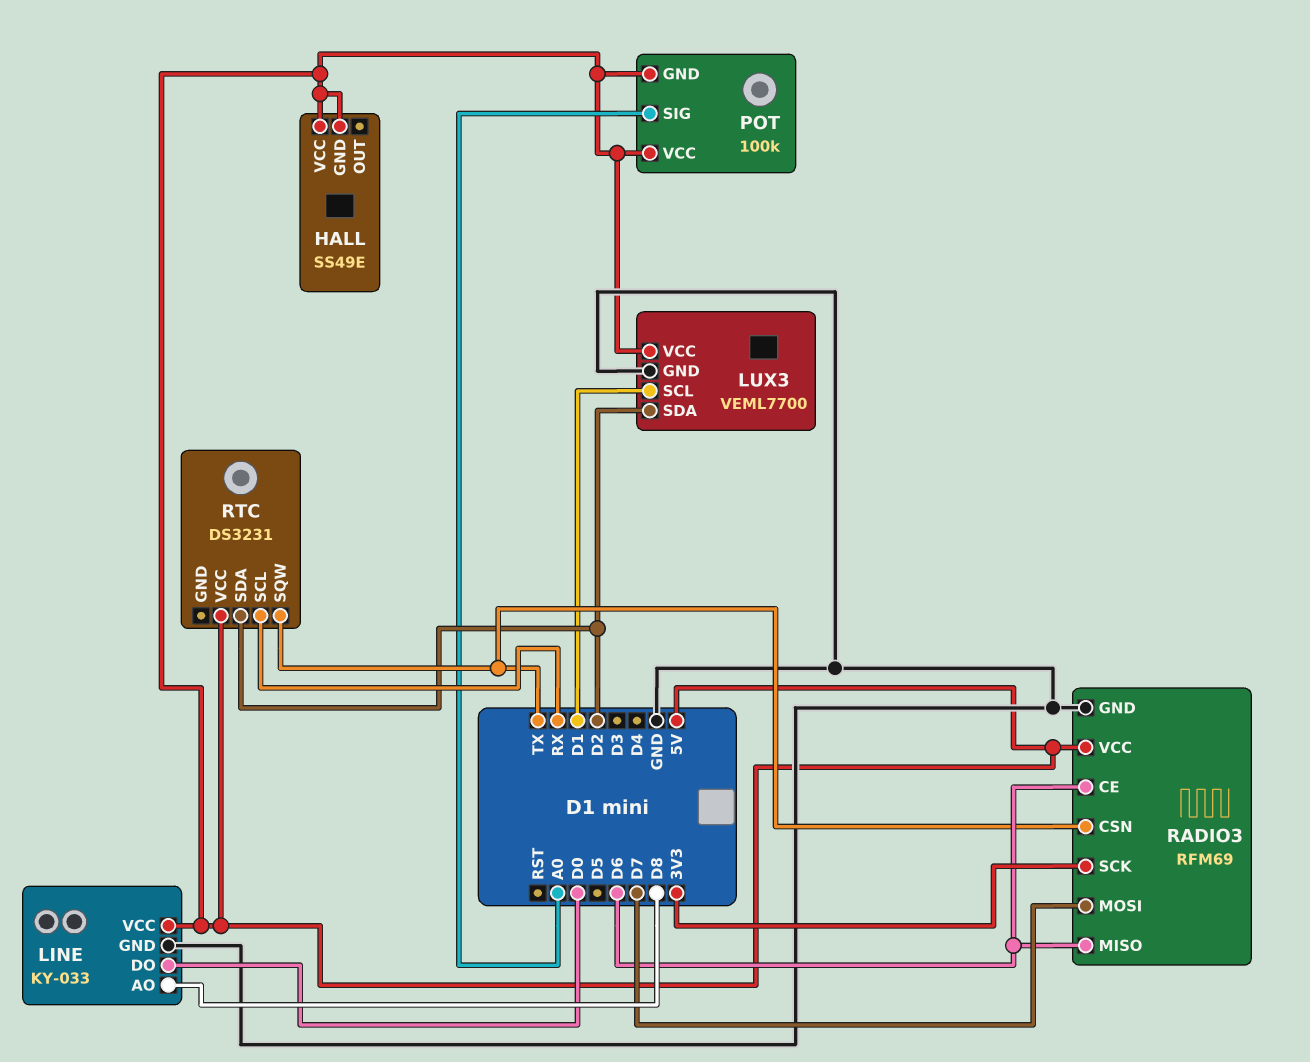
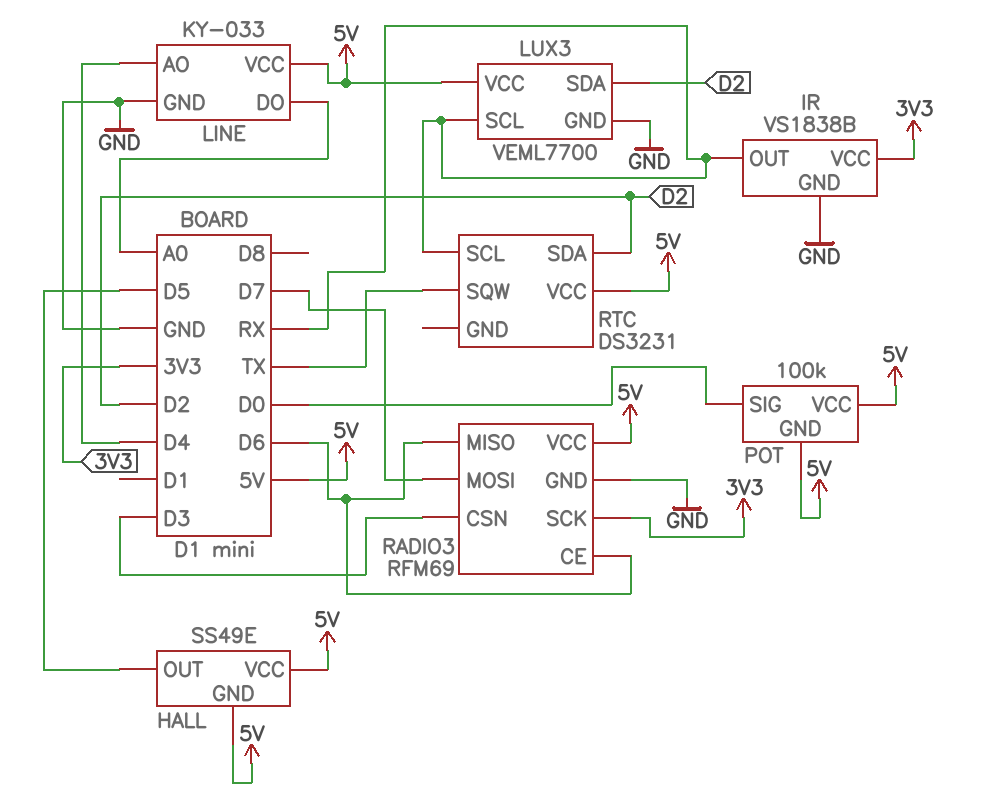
HALL pin OUT: none -> D5
IR: none -> VS1838B
IR pin GND: none -> GND
IR pin OUT: none -> RX
IR pin VCC: none -> 3V3
LINE pin AO: D8 -> D4
LINE pin DO: D0 -> A0
LUX3 pin SCL: D1 -> RX
POT pin SIG: A0 -> D0
RADIO3 pin CSN: TX -> D3

